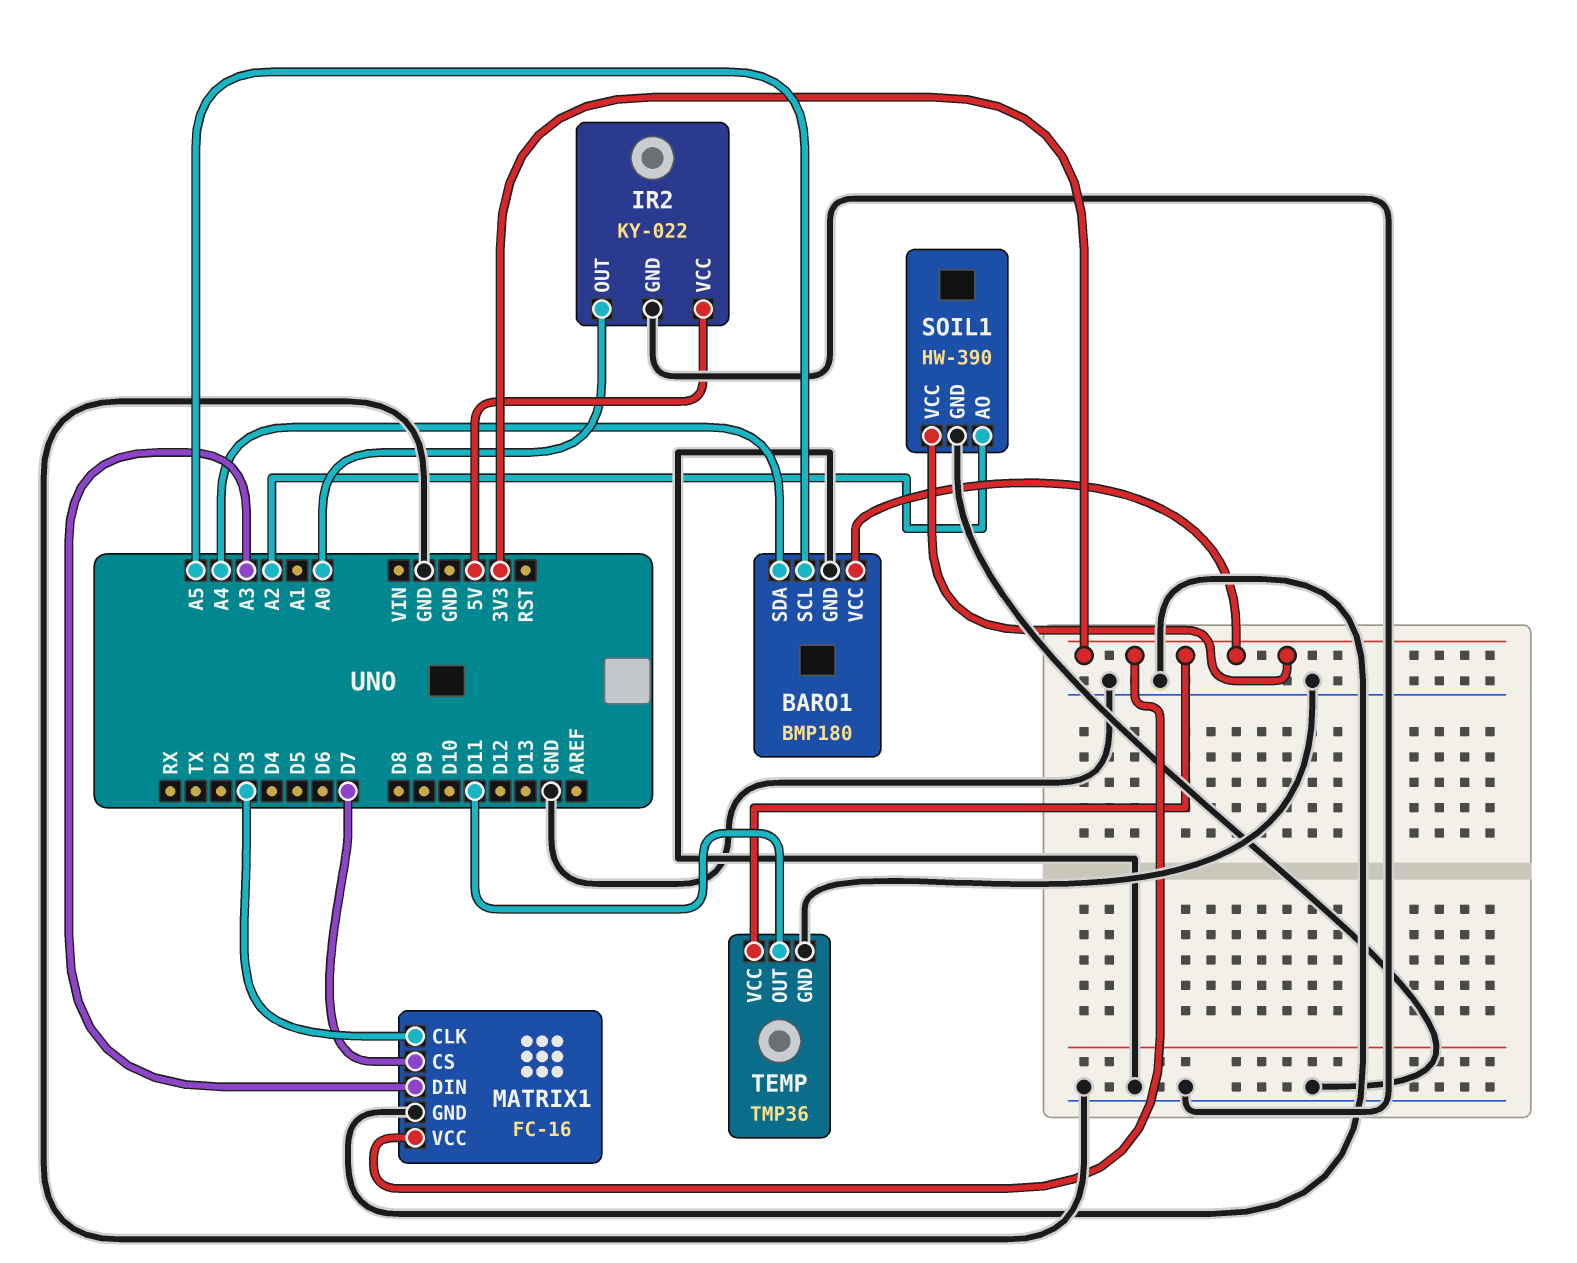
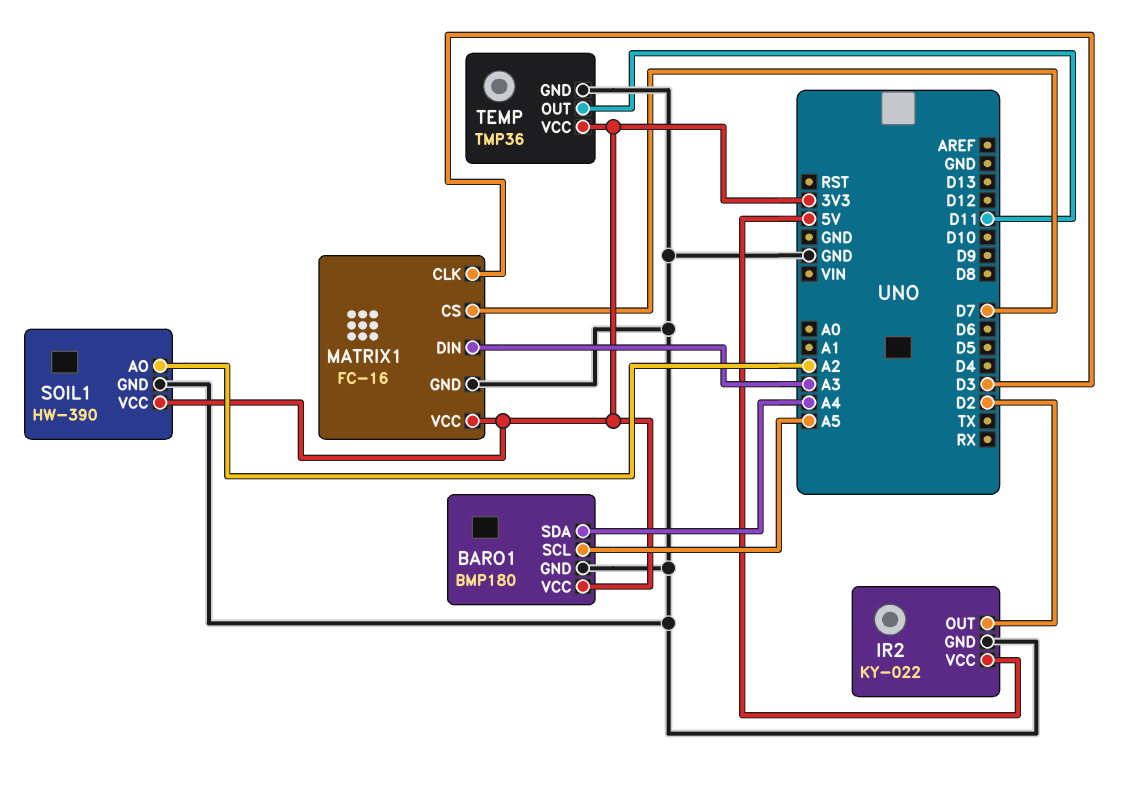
IR2 pin OUT: A0 -> D2

